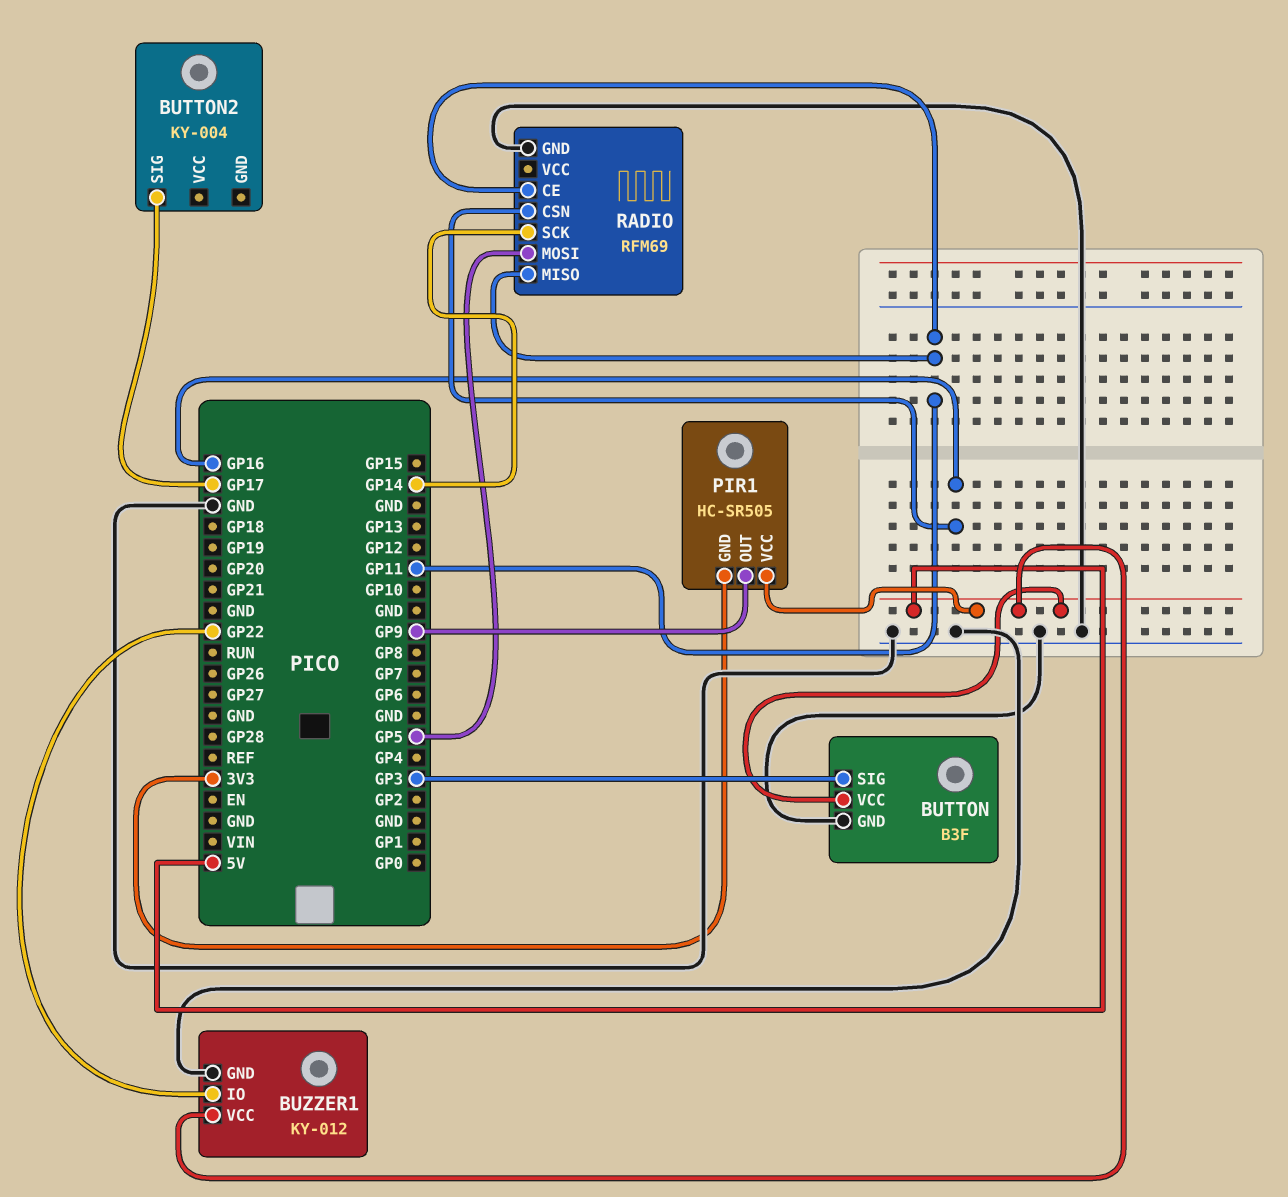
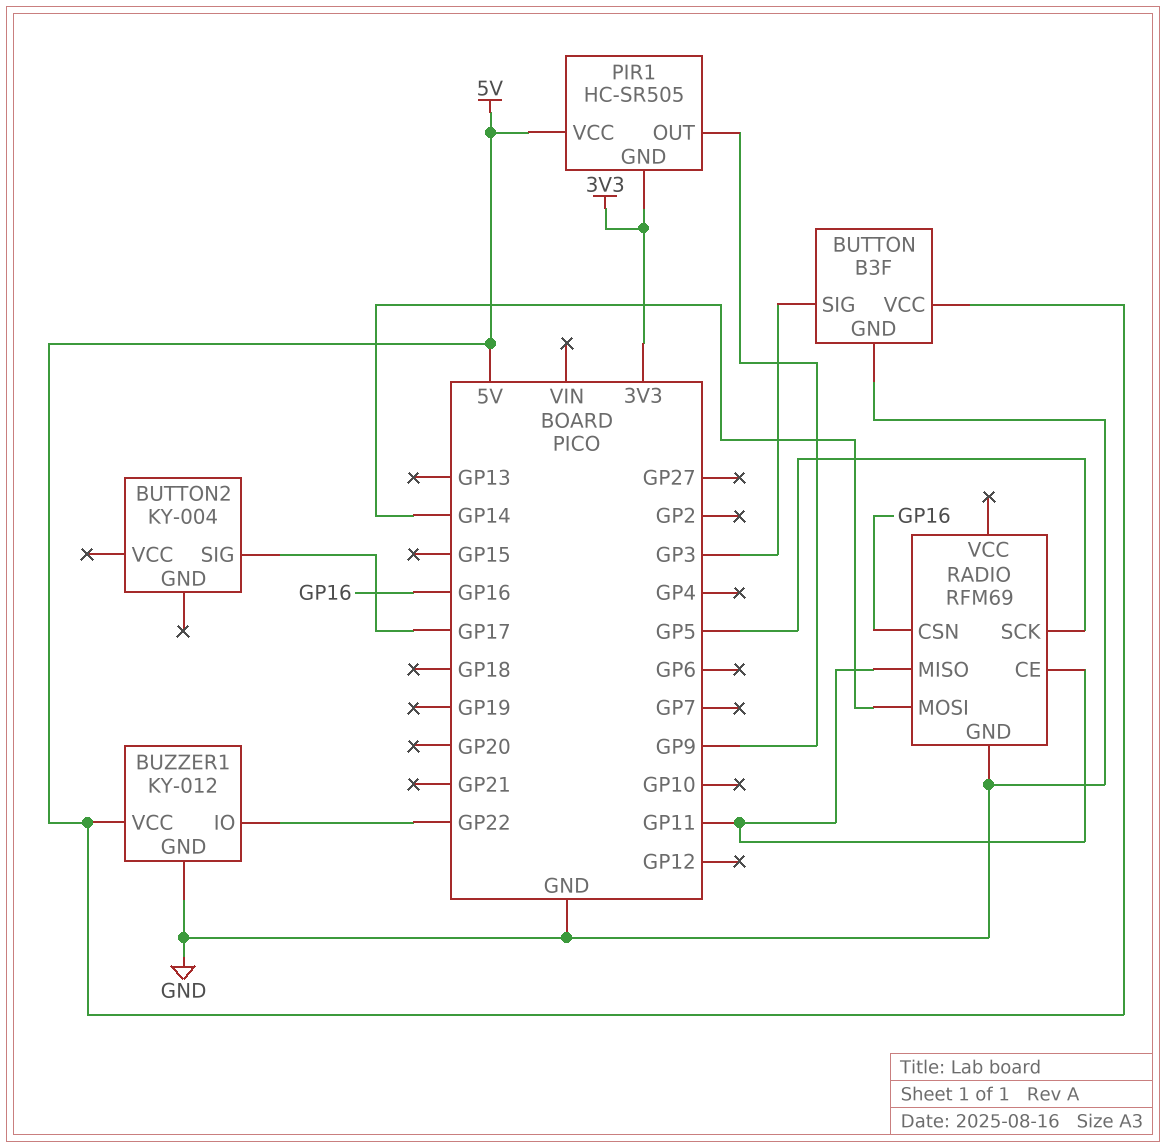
RADIO pin MOSI: GP5 -> GP14
RADIO pin SCK: GP14 -> GP5

